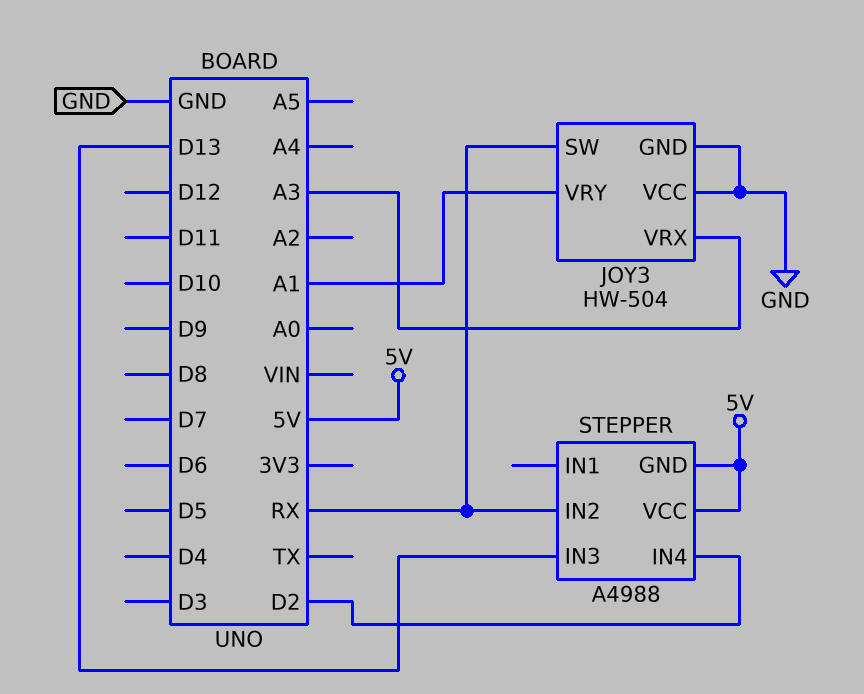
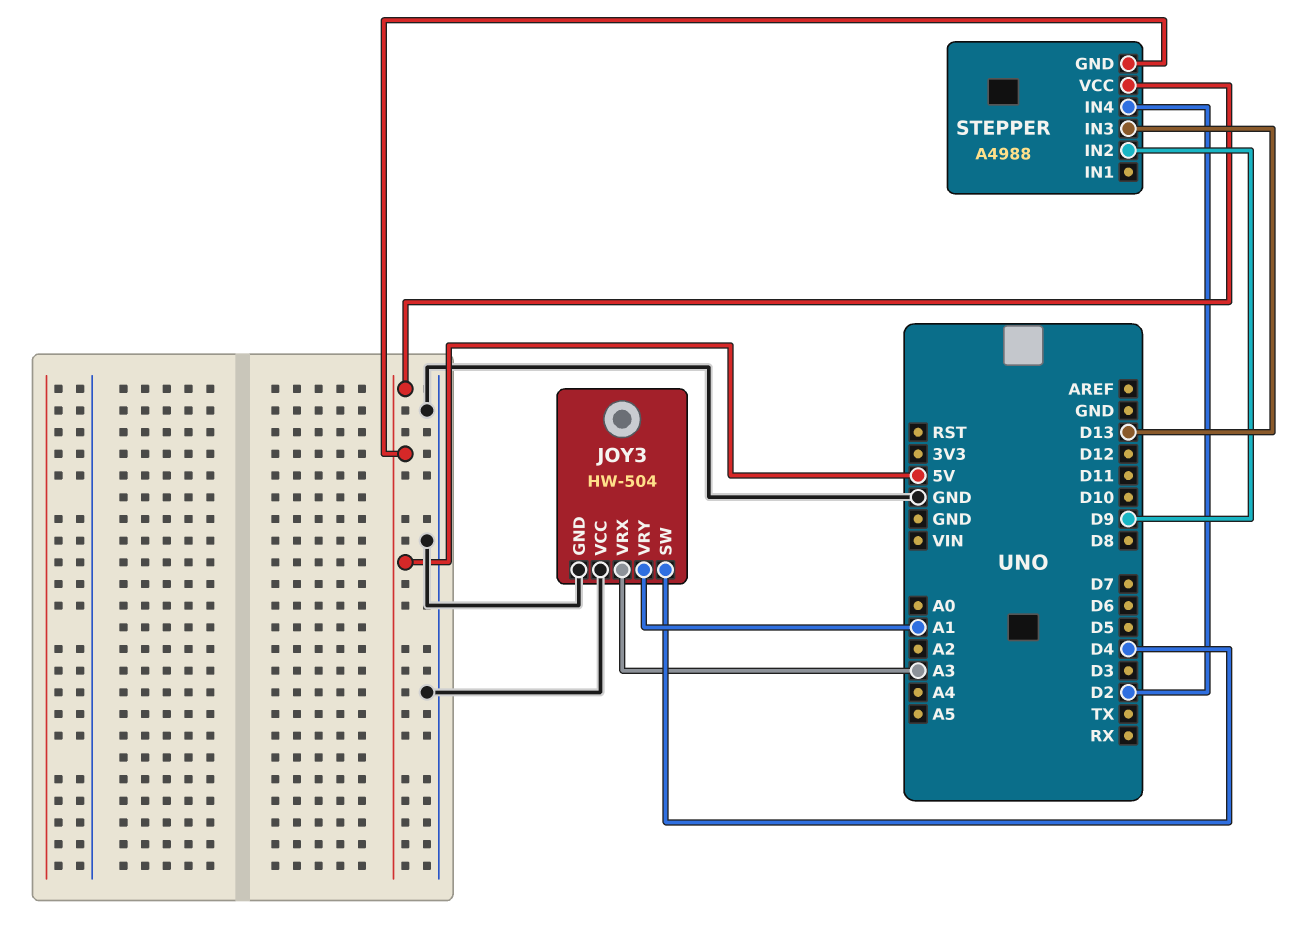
JOY3 pin SW: RX -> D4
STEPPER pin IN2: RX -> D9

